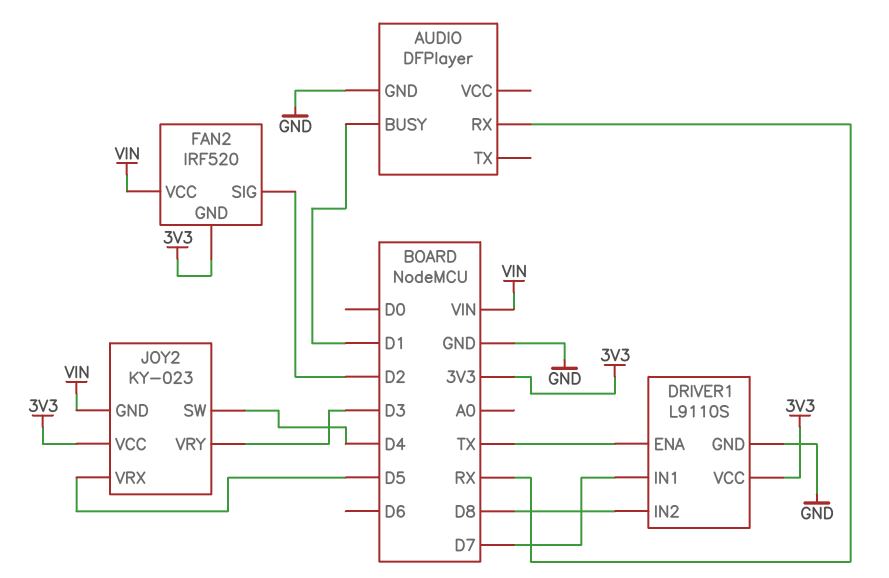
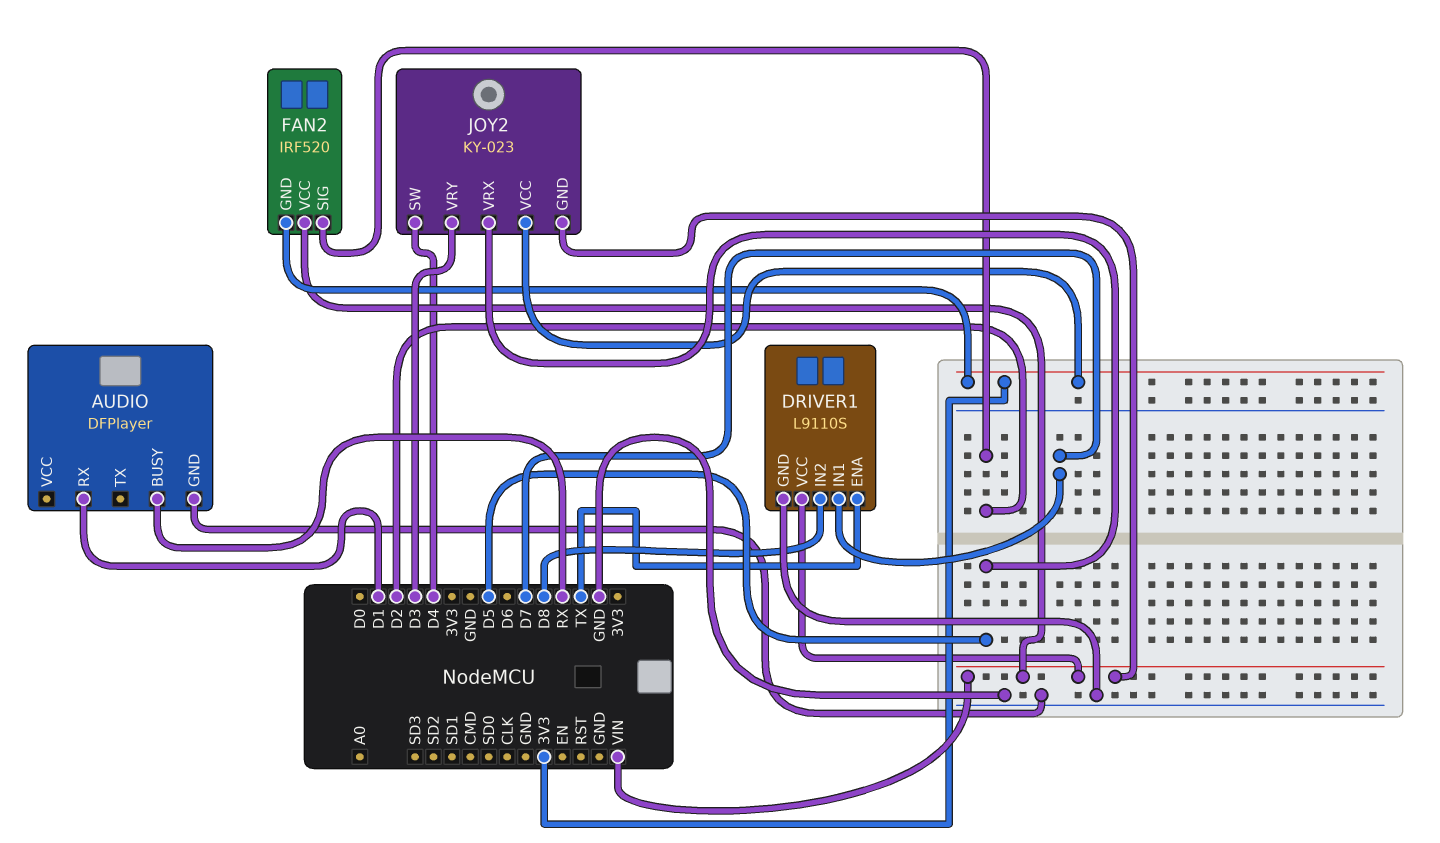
AUDIO pin BUSY: D1 -> RX
AUDIO pin RX: RX -> D1
DRIVER1 pin VCC: 3V3 -> VIN

